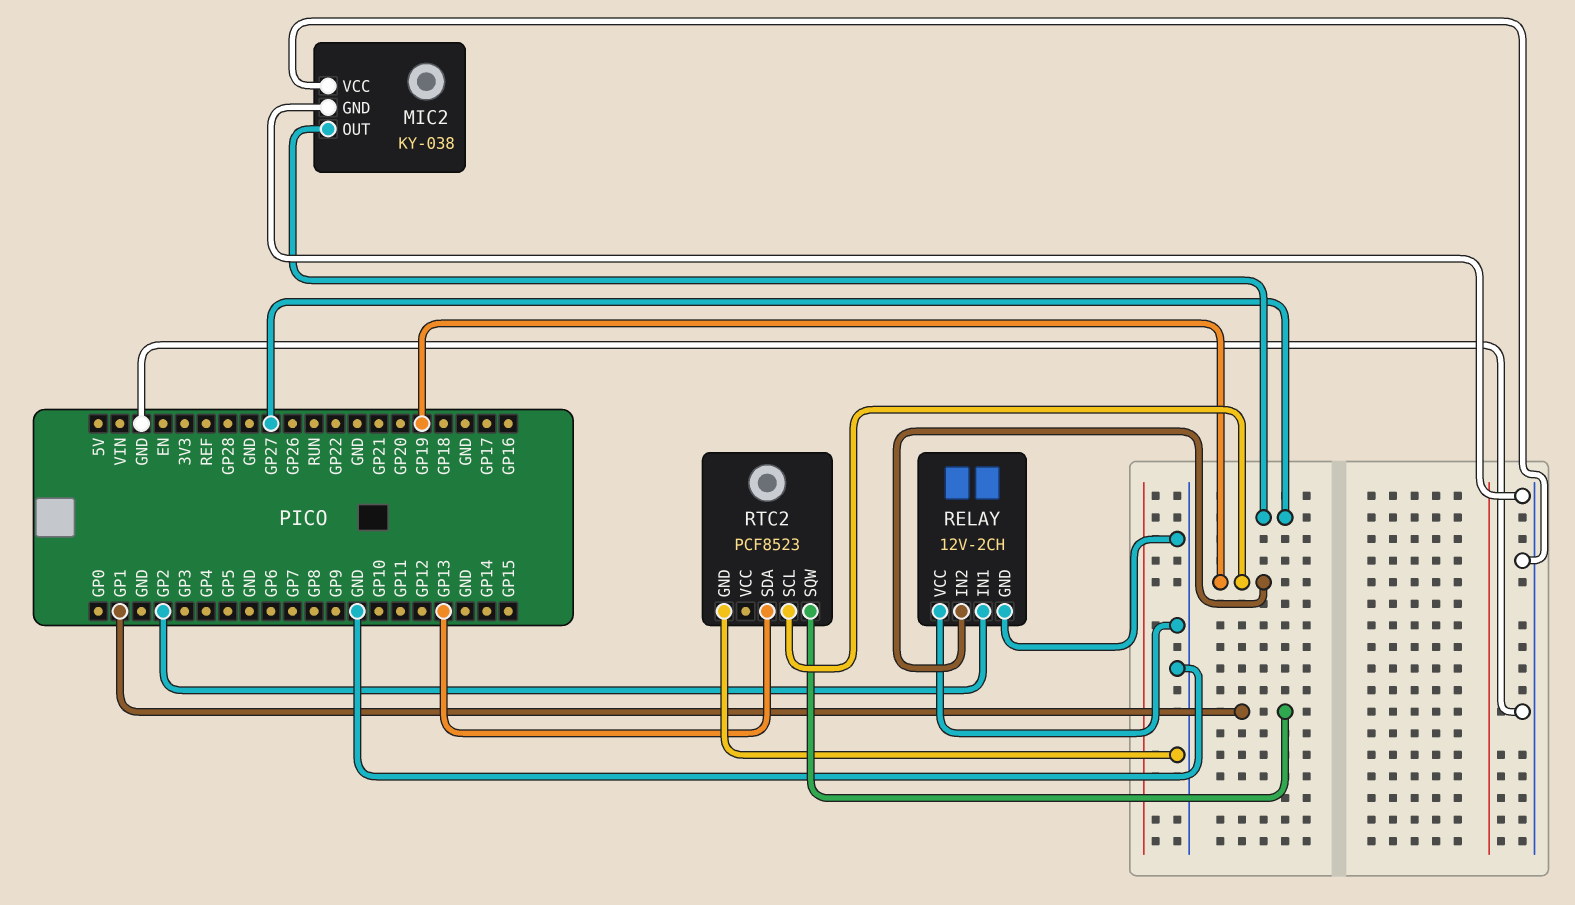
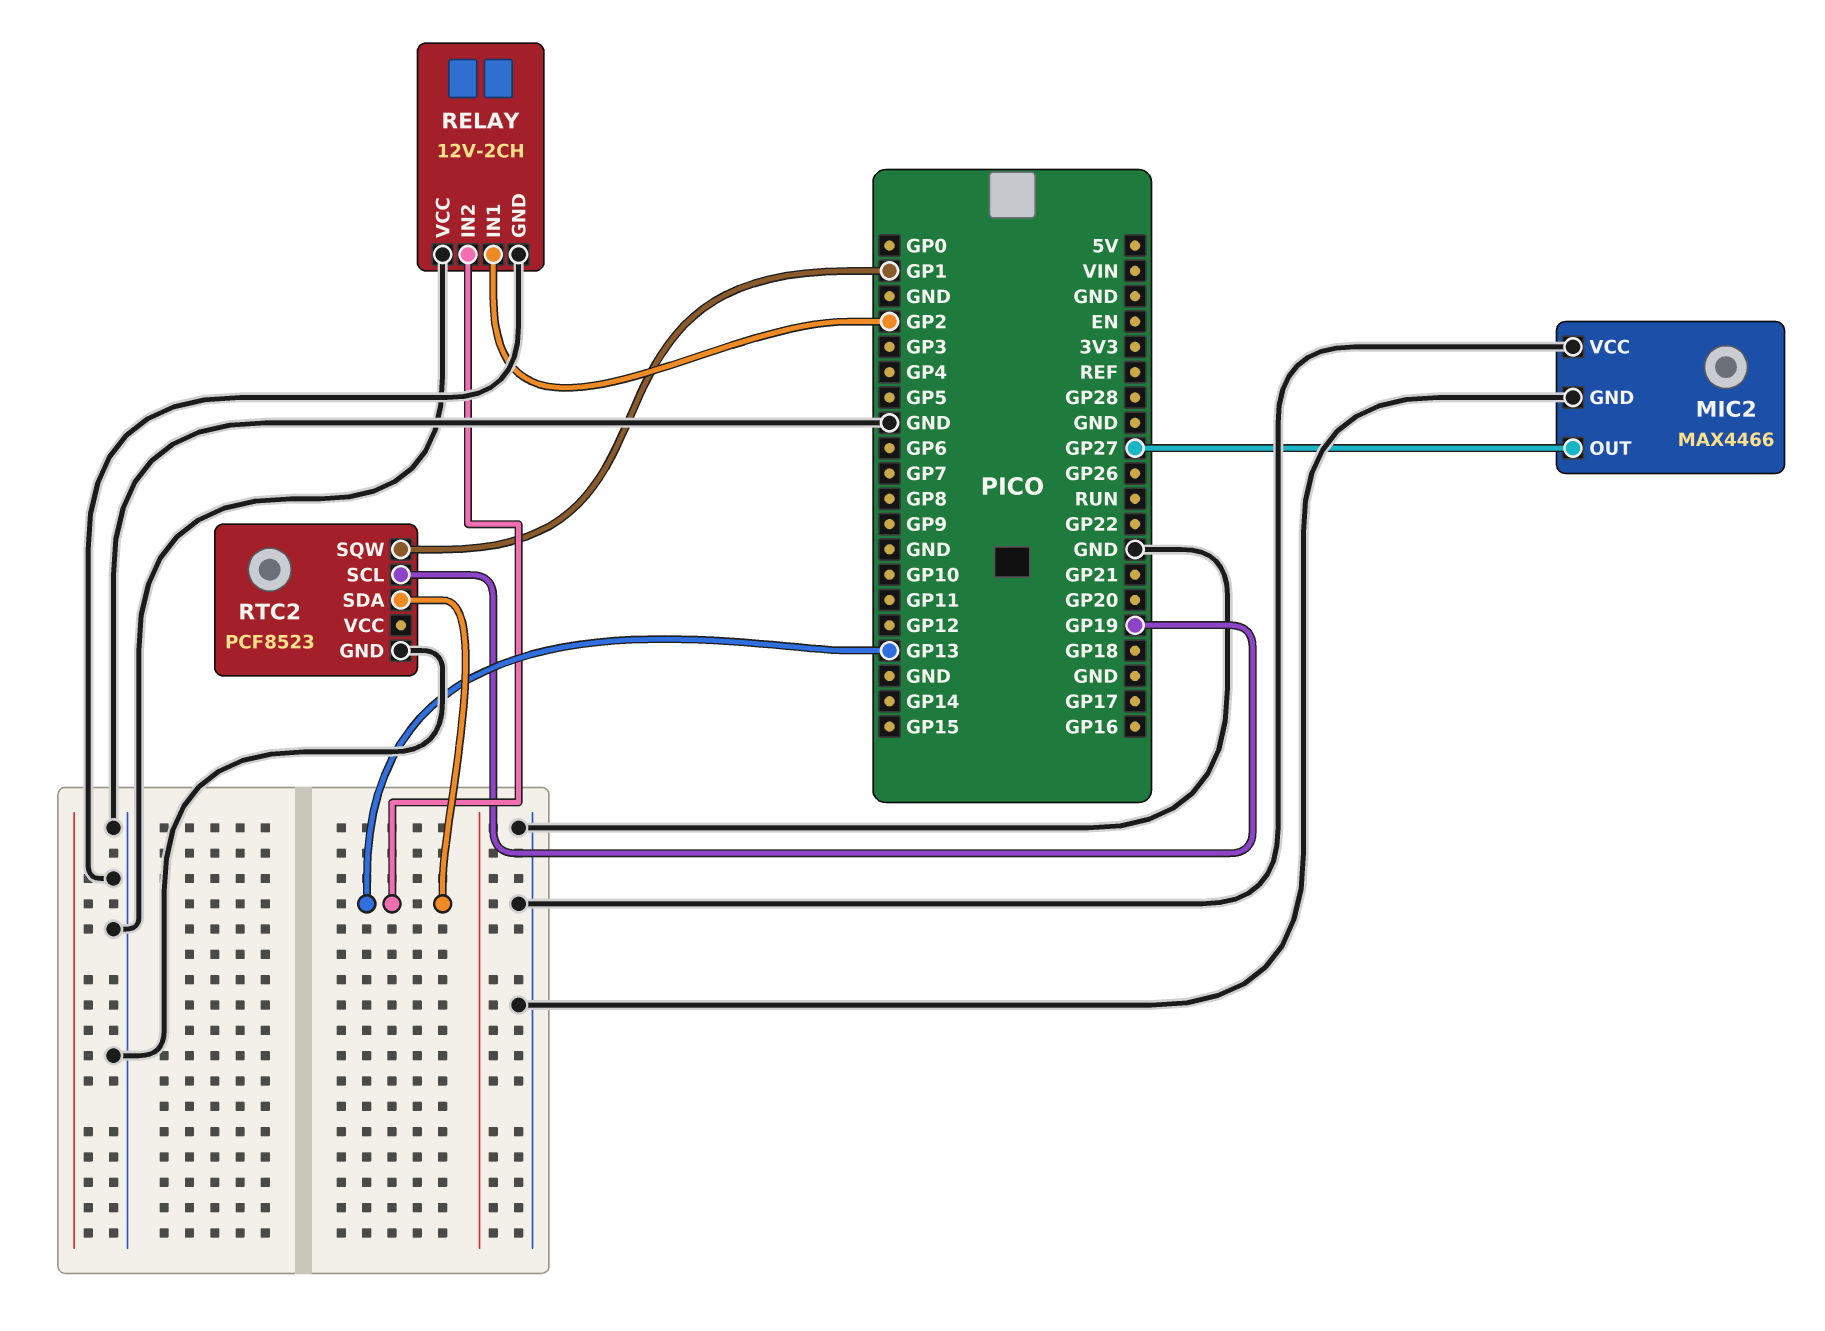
MIC2: KY-038 -> MAX4466
RELAY pin IN2: GP19 -> GP13

